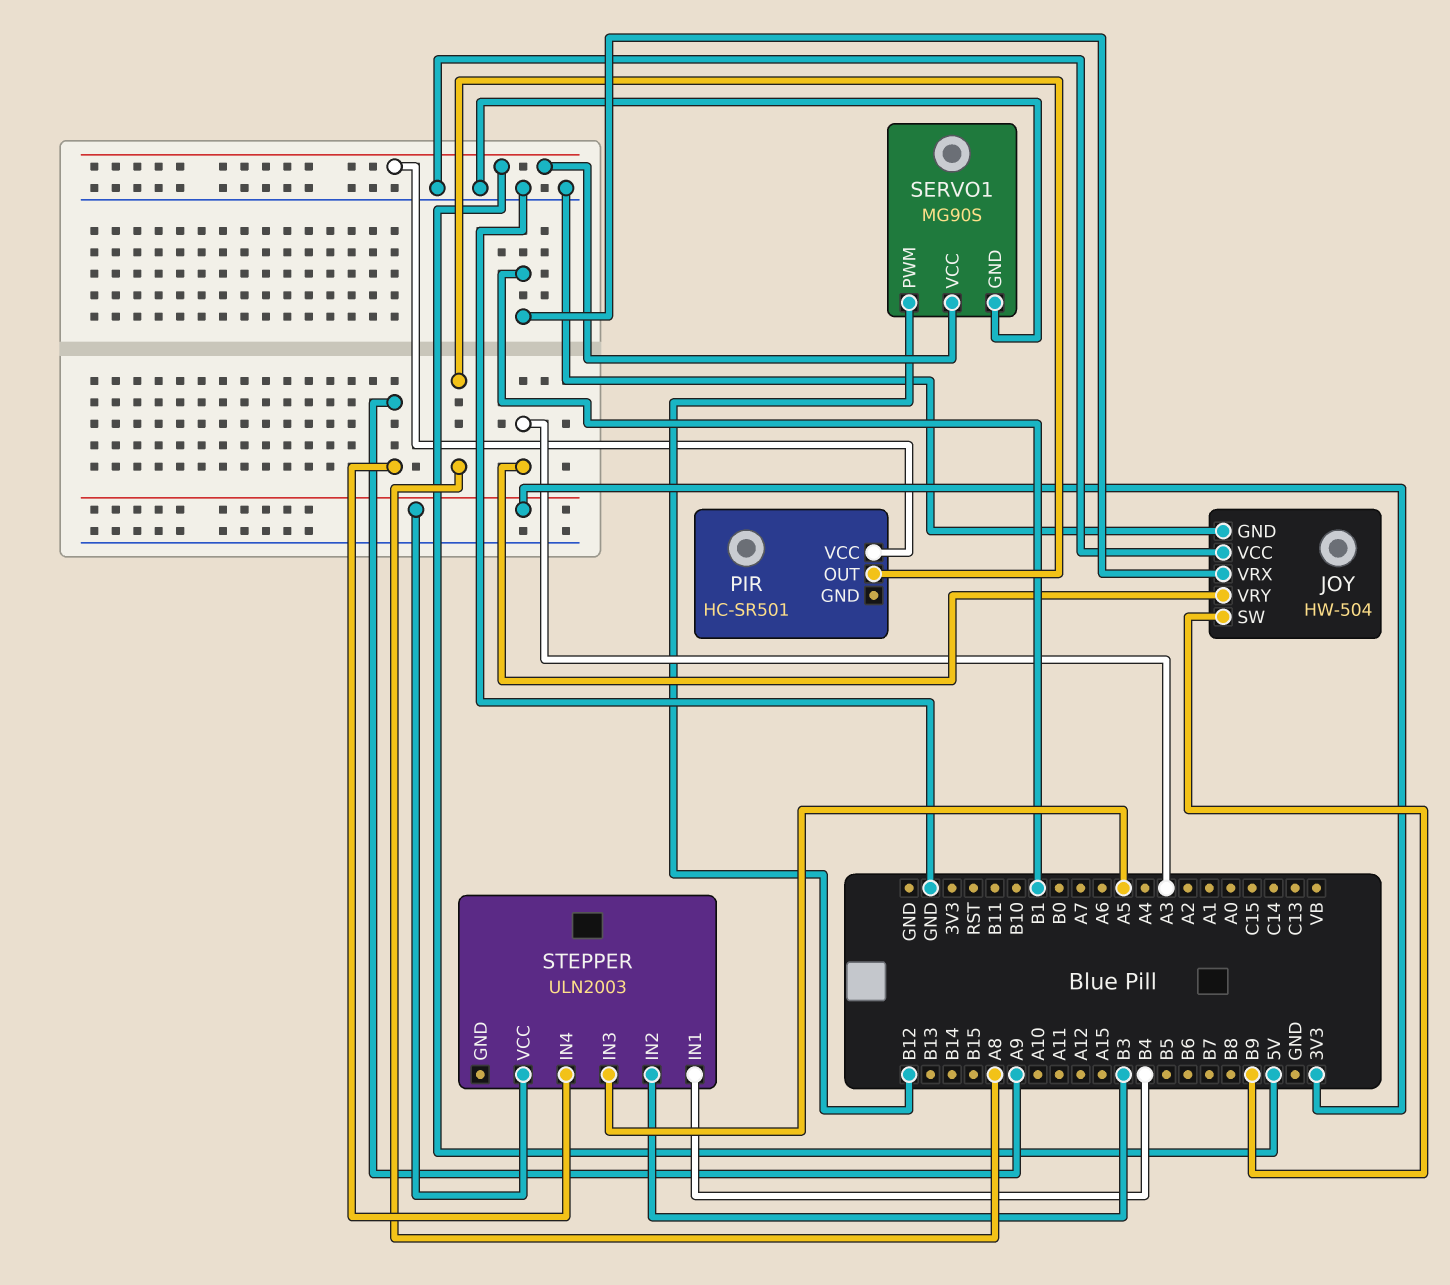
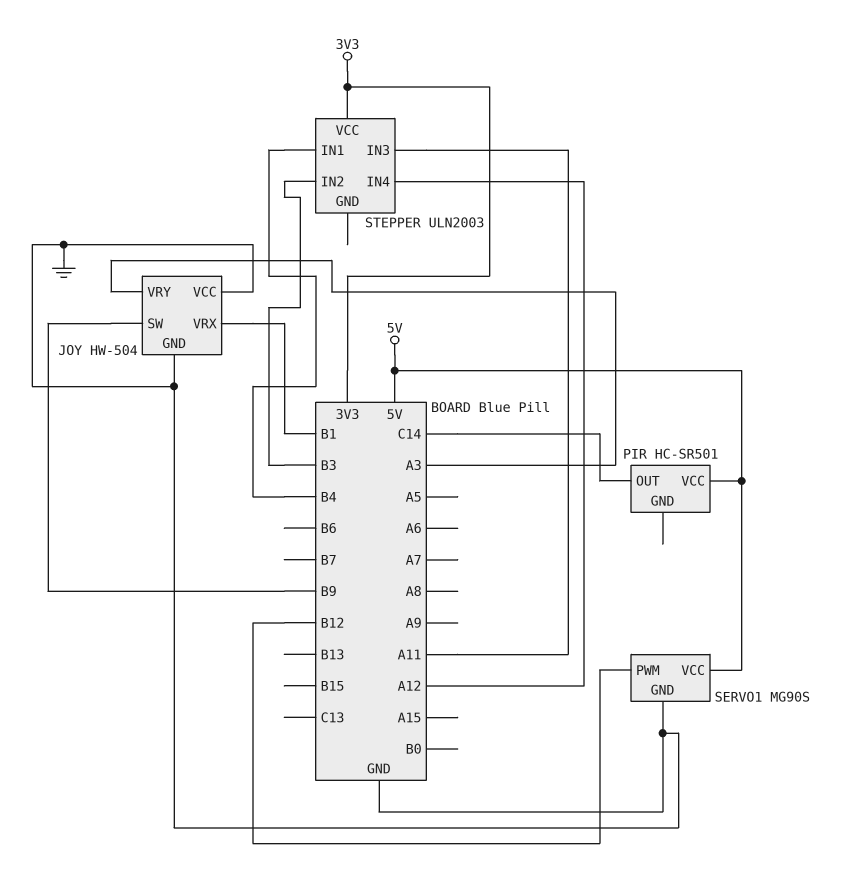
PIR pin OUT: A8 -> C14
STEPPER pin IN3: A5 -> A11
STEPPER pin IN4: A9 -> A12

